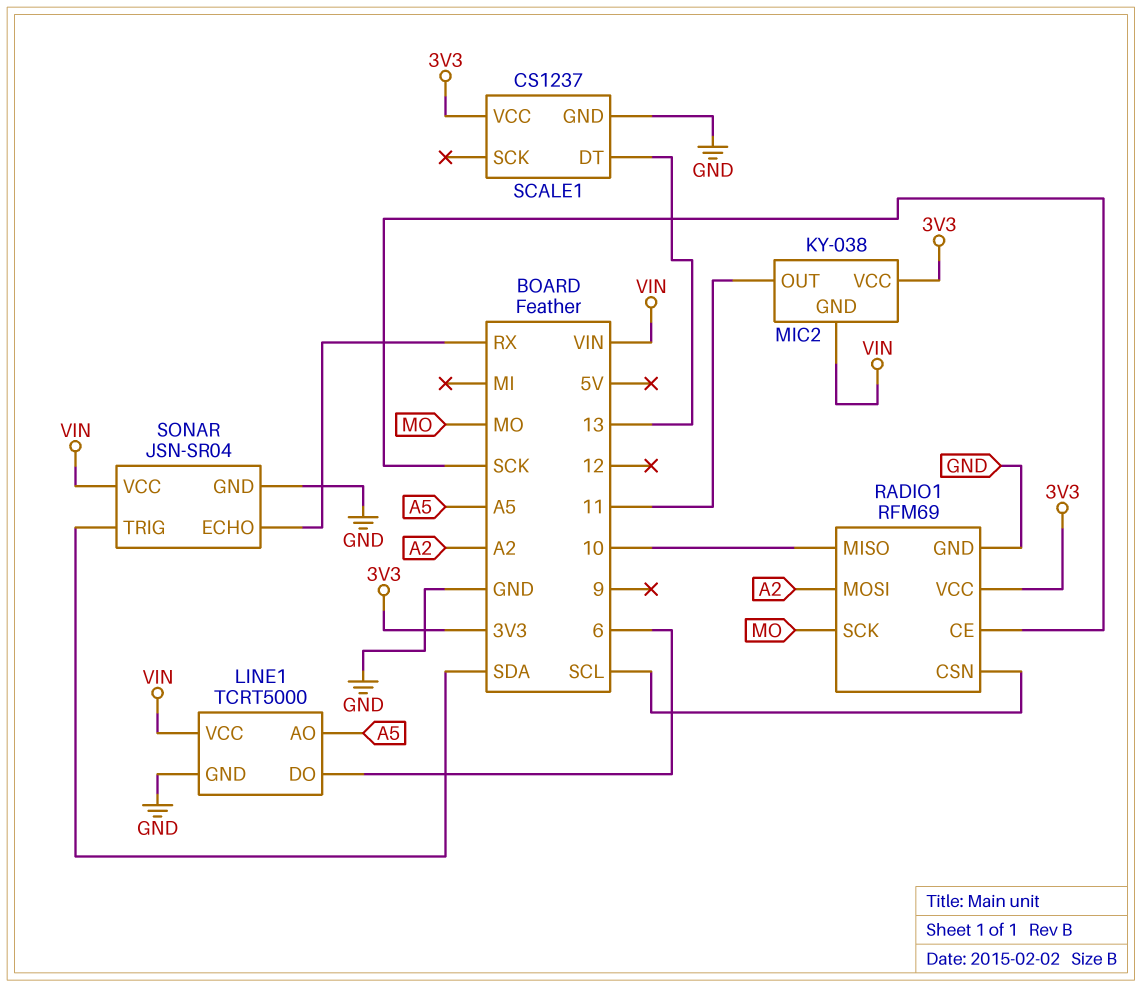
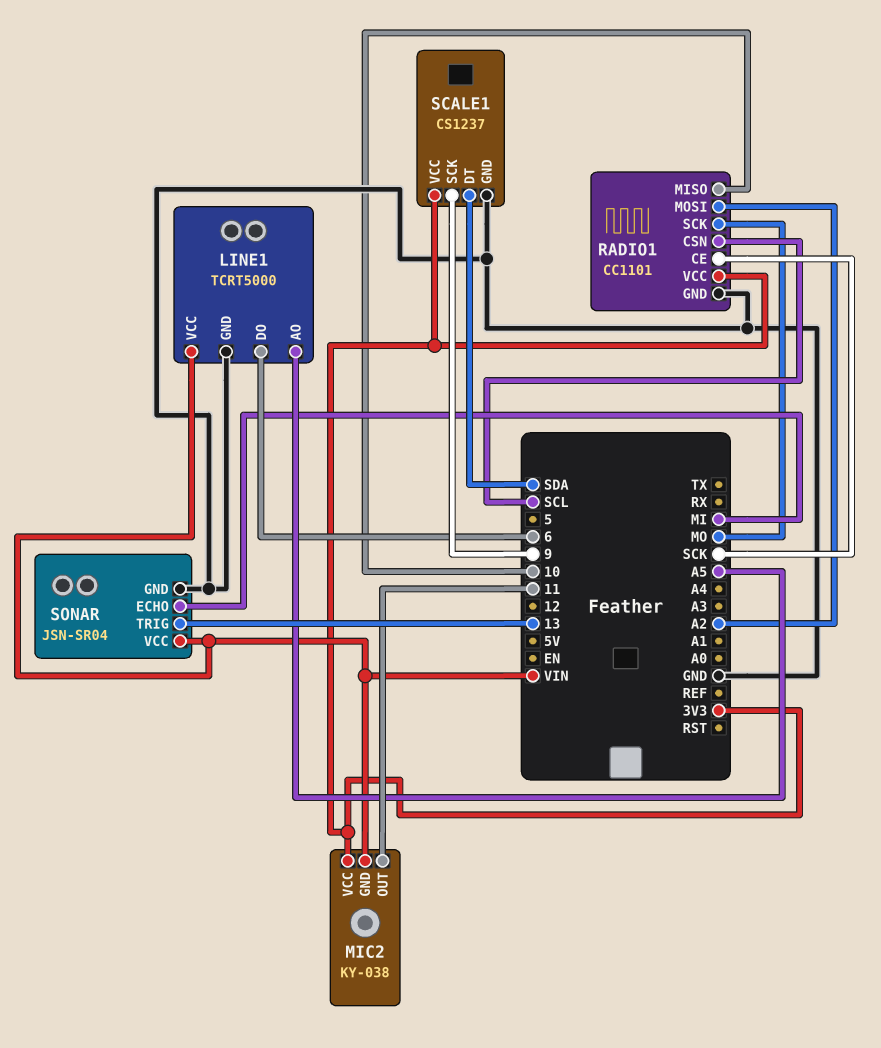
RADIO1: RFM69 -> CC1101
SCALE1 pin DT: 13 -> SDA
SCALE1 pin SCK: none -> 9
SONAR pin ECHO: RX -> MI
SONAR pin TRIG: SDA -> 13

